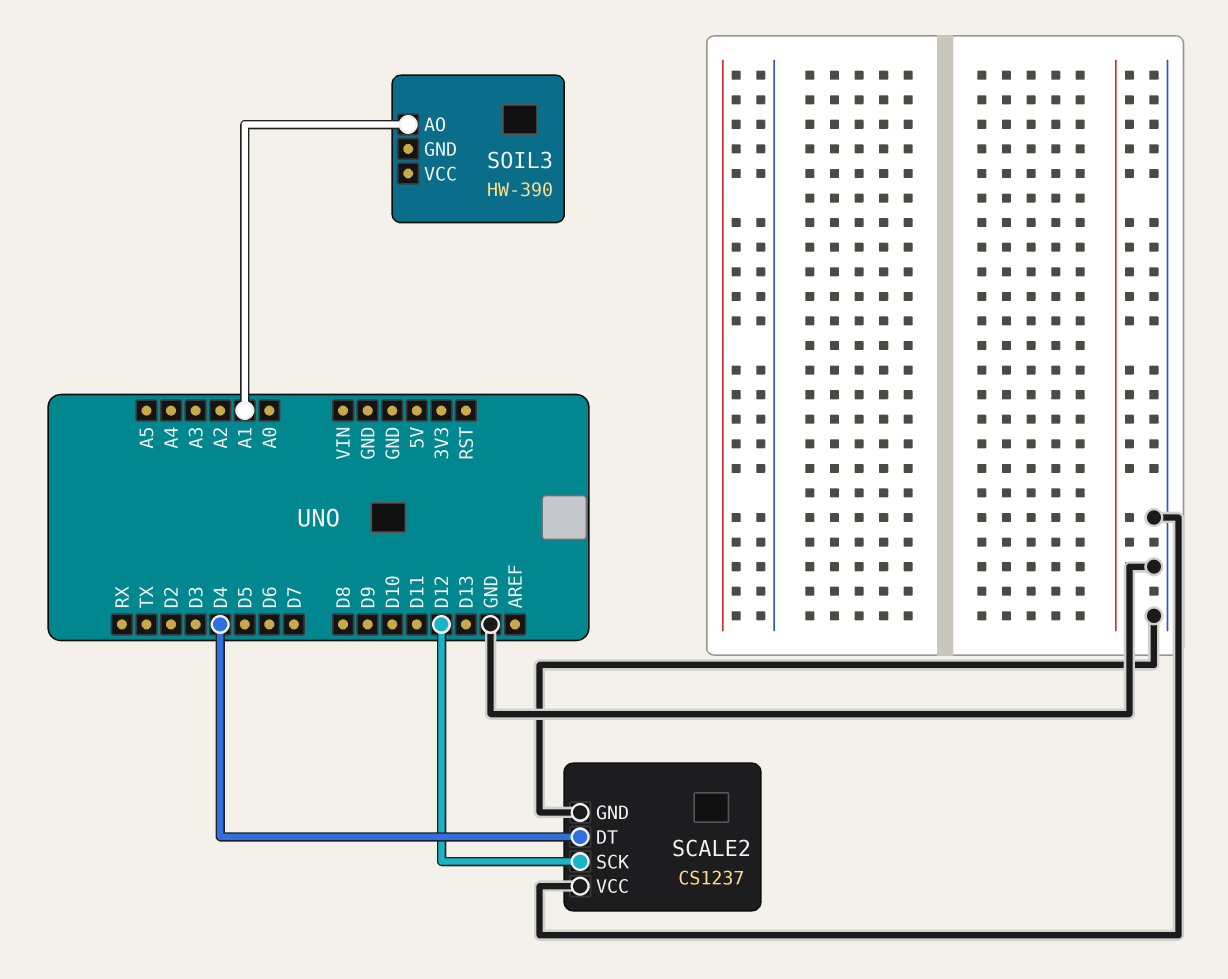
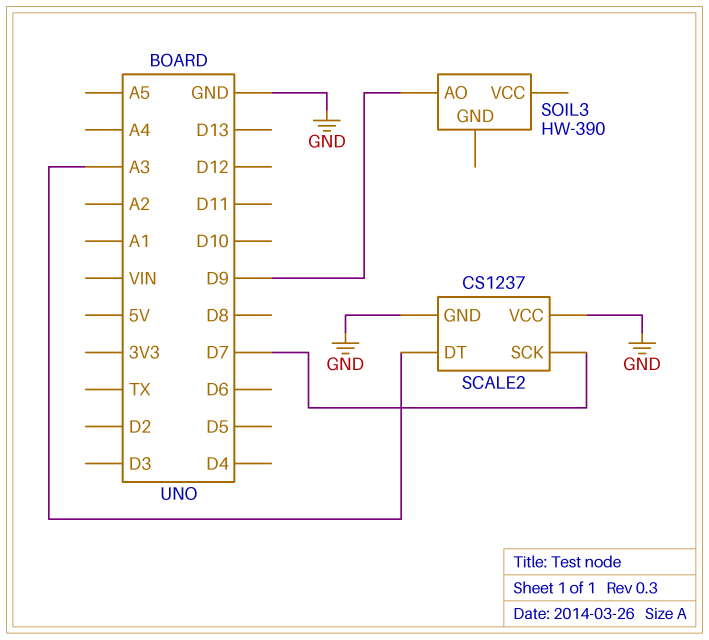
SCALE2 pin DT: D4 -> A3
SCALE2 pin SCK: D12 -> D7
SOIL3 pin AO: A1 -> D9

